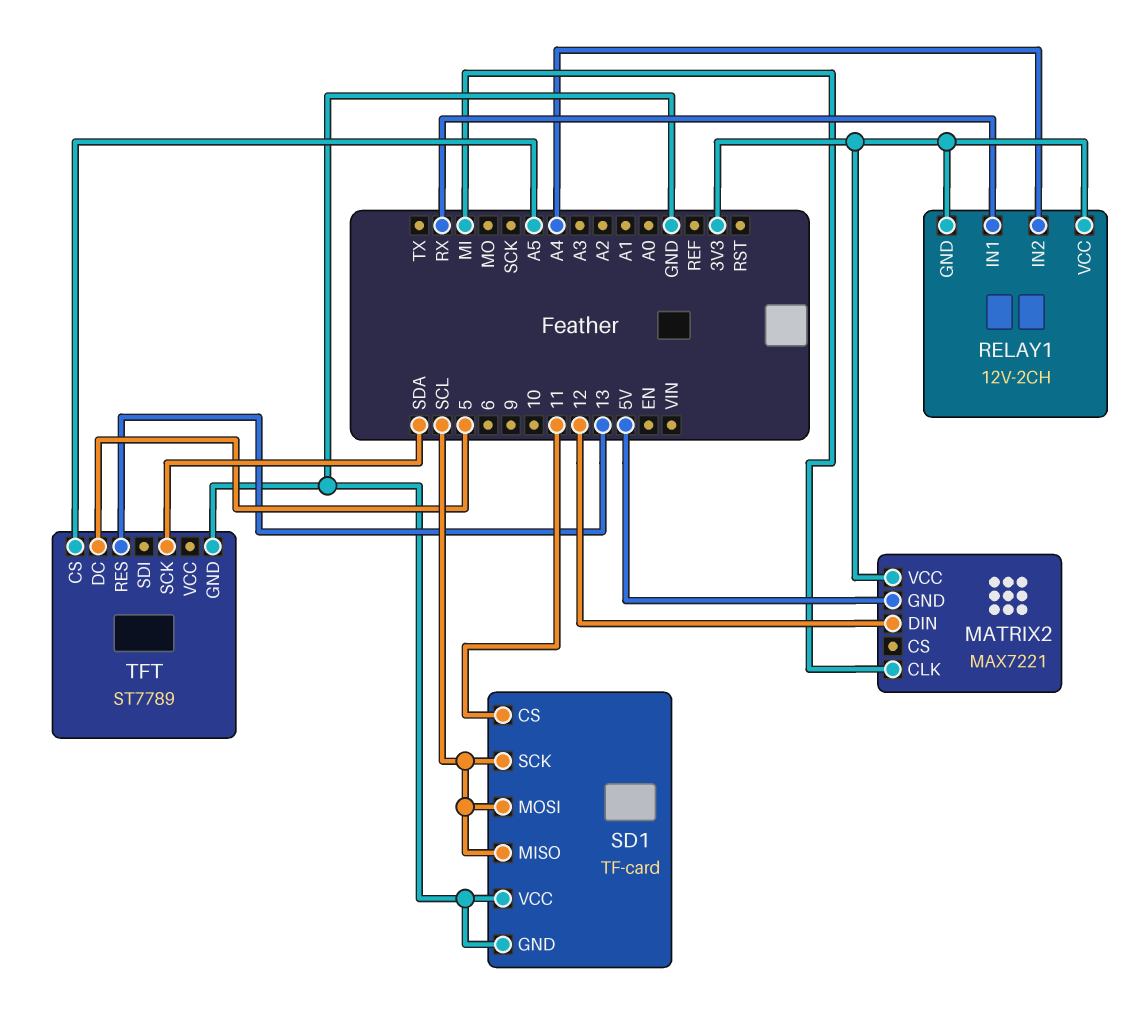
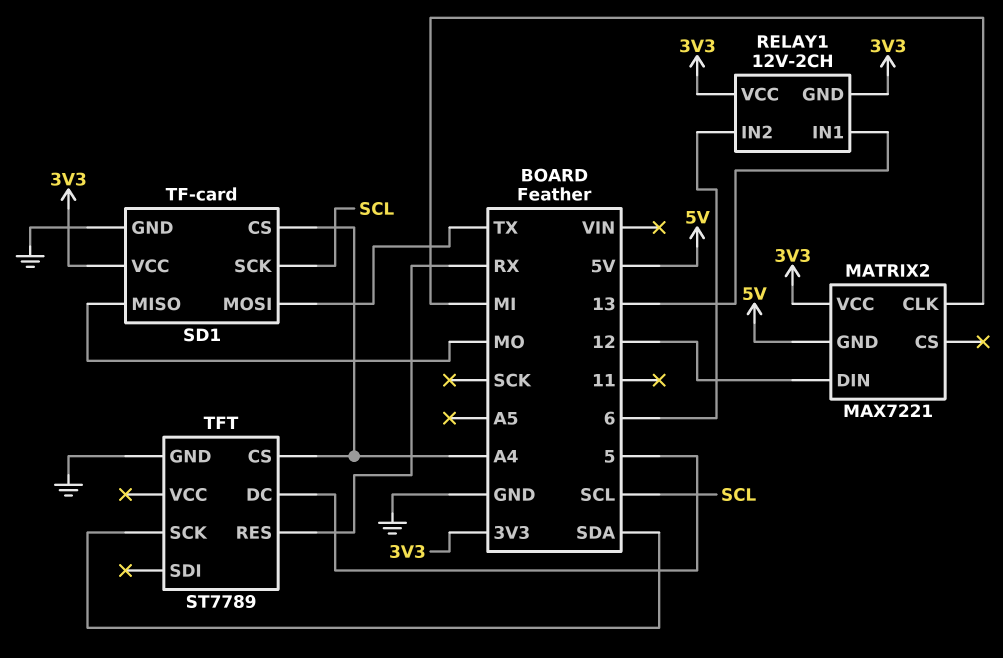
RELAY1 pin IN1: RX -> 13
RELAY1 pin IN2: A4 -> 6
SD1 pin CS: 11 -> A4
SD1 pin MISO: SCL -> MO
SD1 pin MOSI: SCL -> TX
SD1 pin VCC: GND -> 3V3
TFT pin CS: A5 -> A4
TFT pin RES: 13 -> RX

